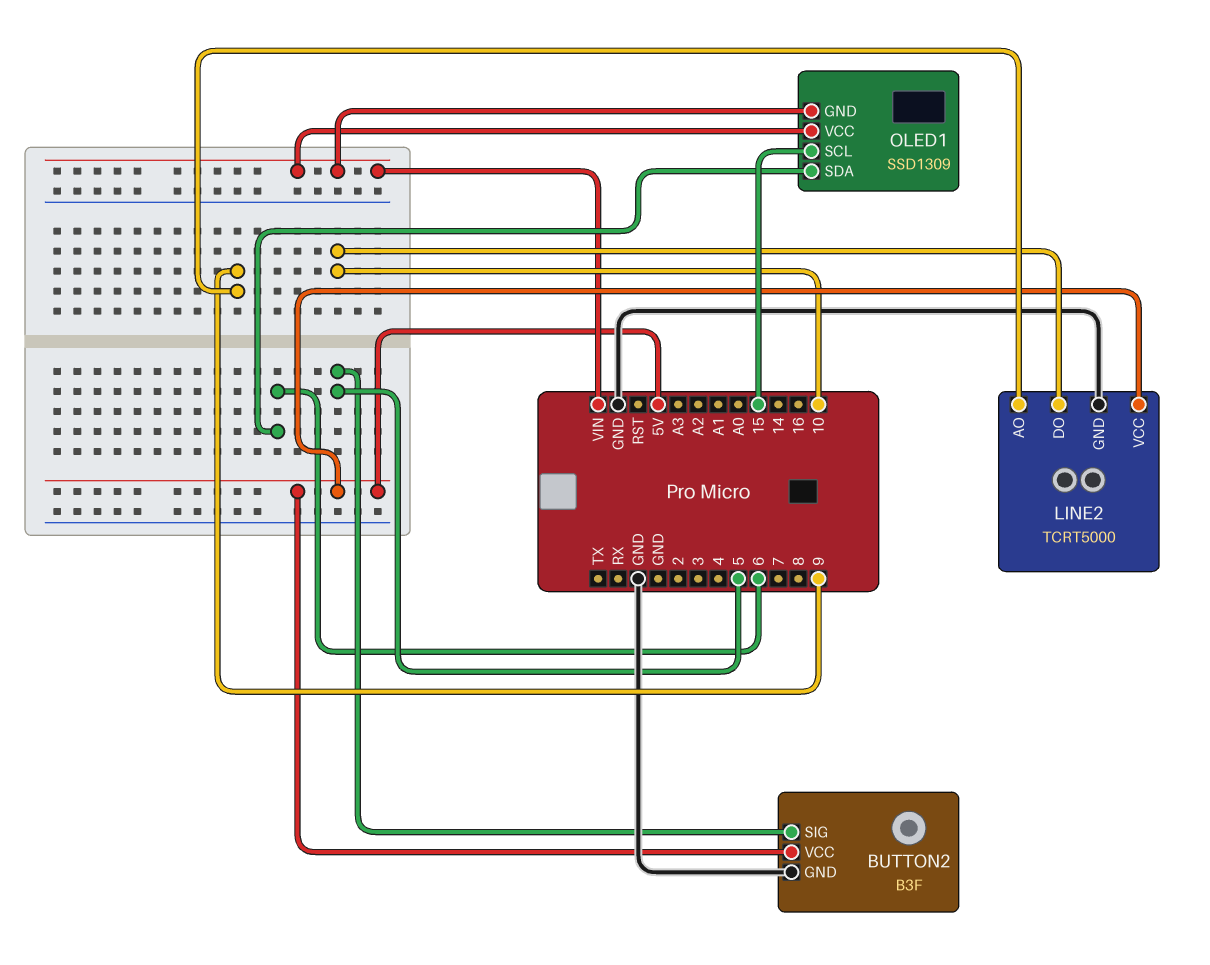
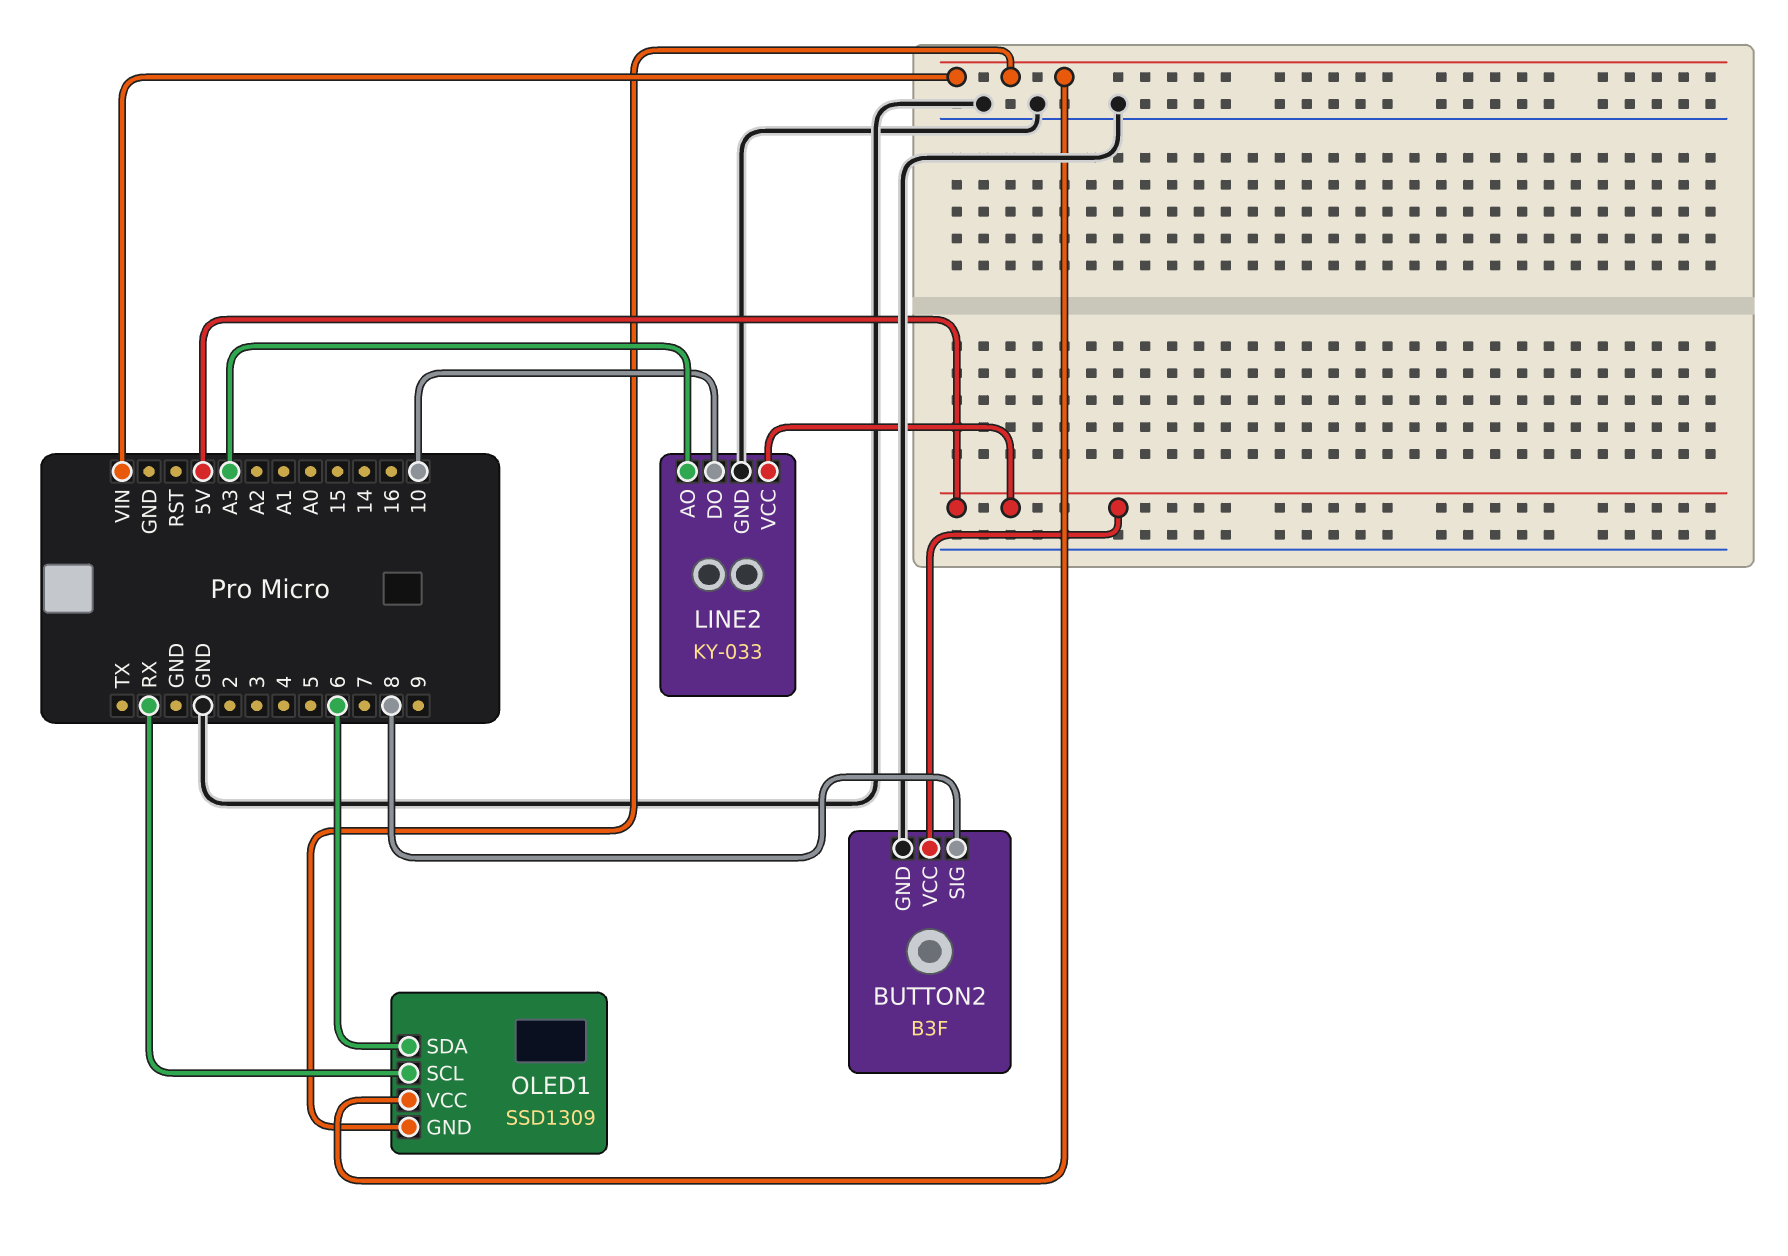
BUTTON2 pin SIG: 5 -> 8
LINE2: TCRT5000 -> KY-033
LINE2 pin AO: 9 -> A3
OLED1 pin SCL: 15 -> RX

